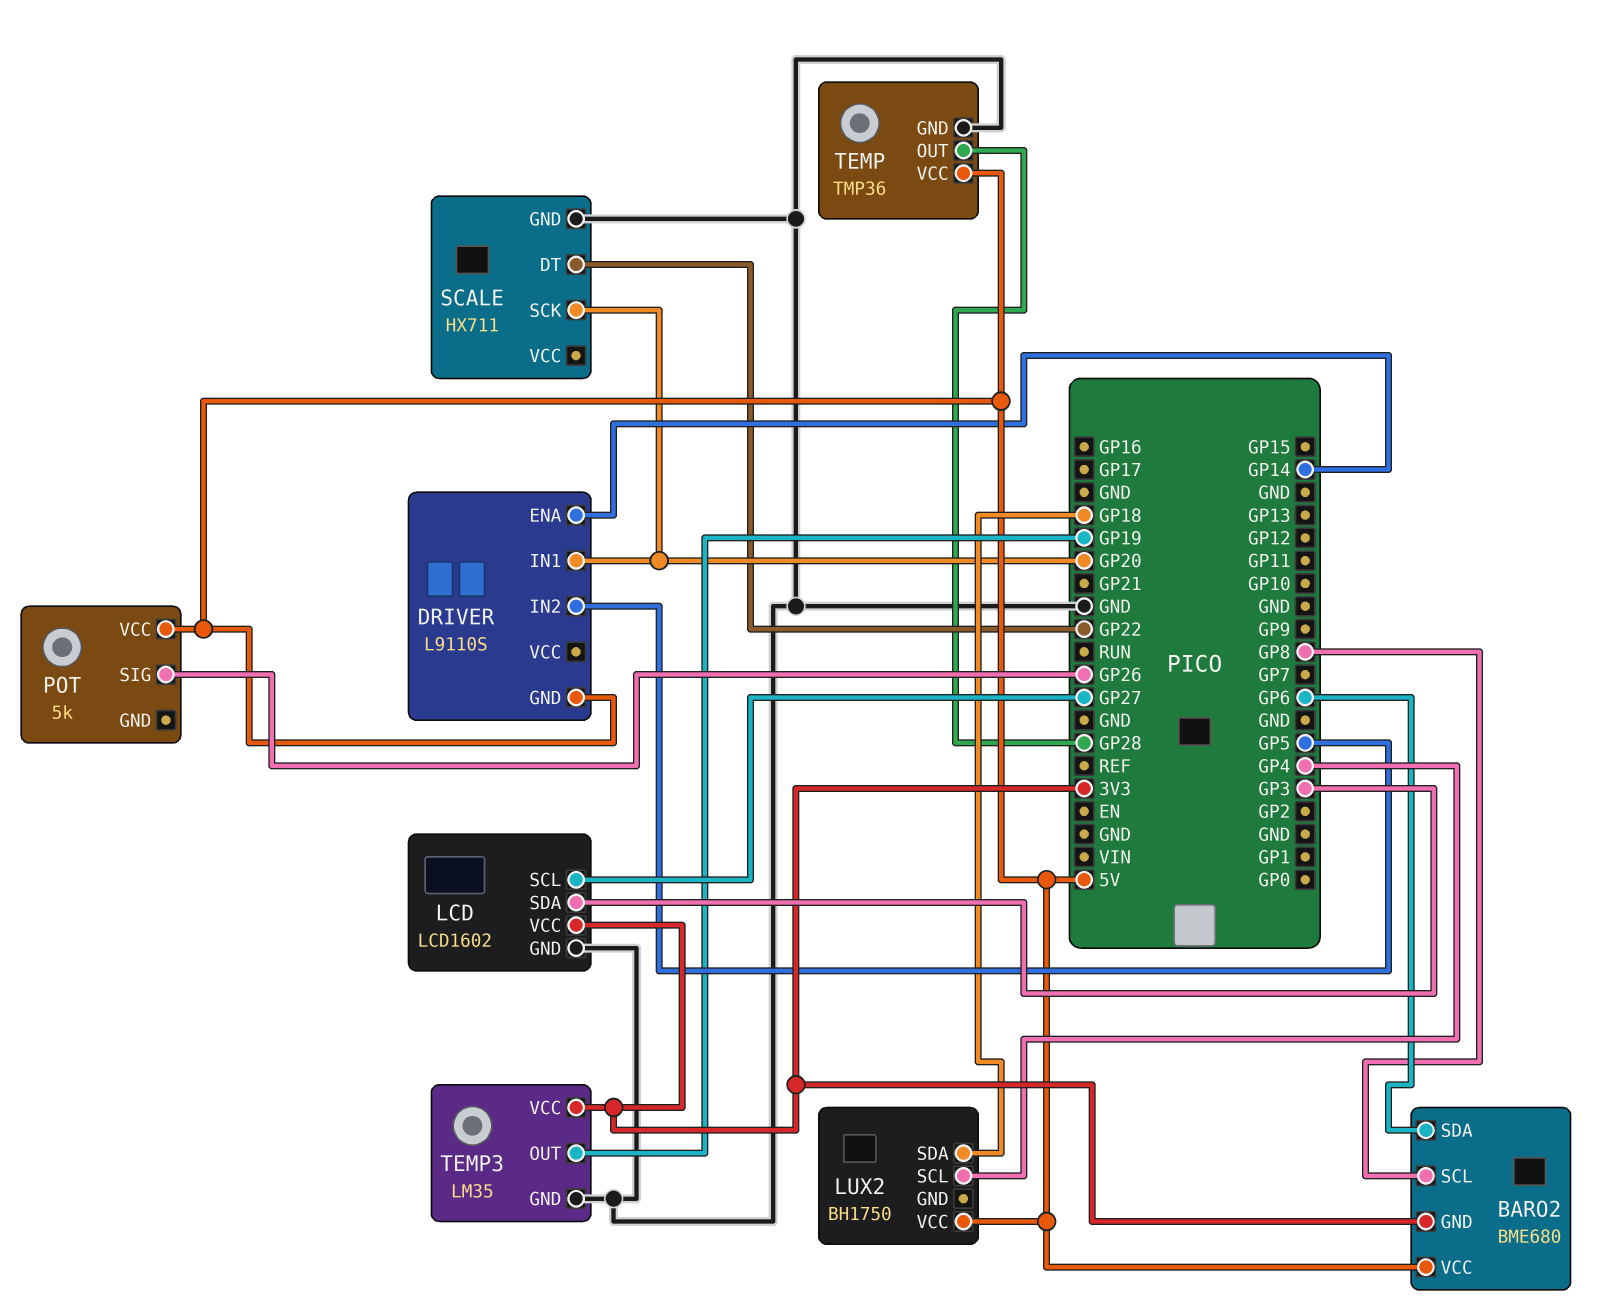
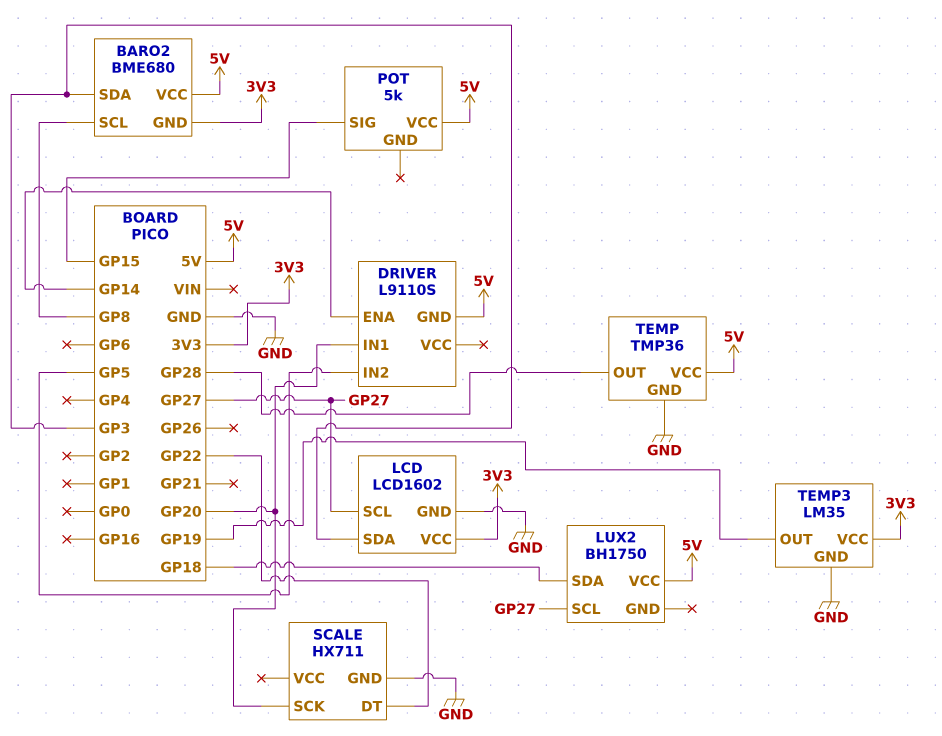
BARO2 pin SDA: GP6 -> GP3
LUX2 pin SCL: GP4 -> GP27
POT pin SIG: GP26 -> GP15

